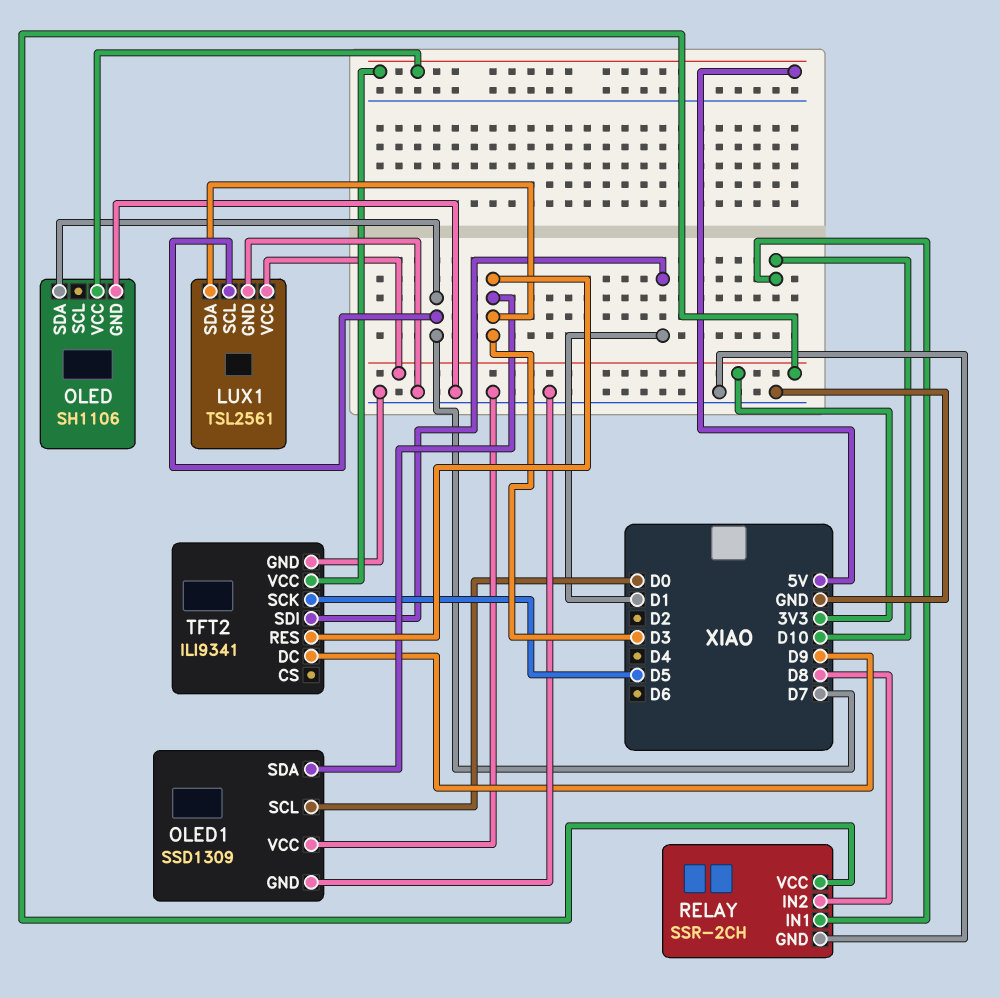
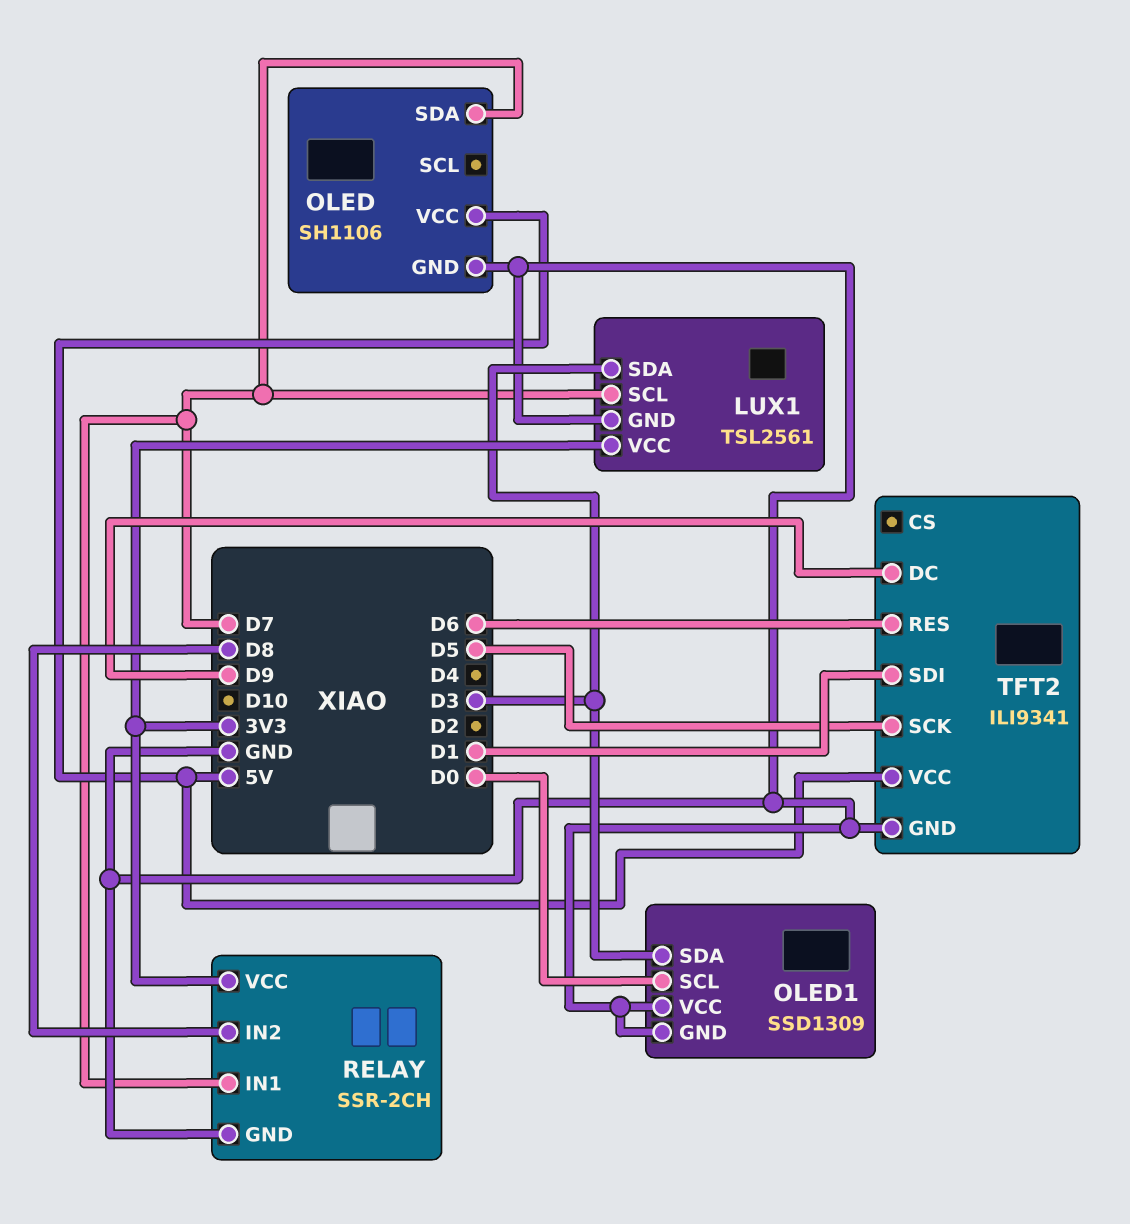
RELAY pin IN1: D10 -> D7
TFT2 pin RES: D3 -> D6

